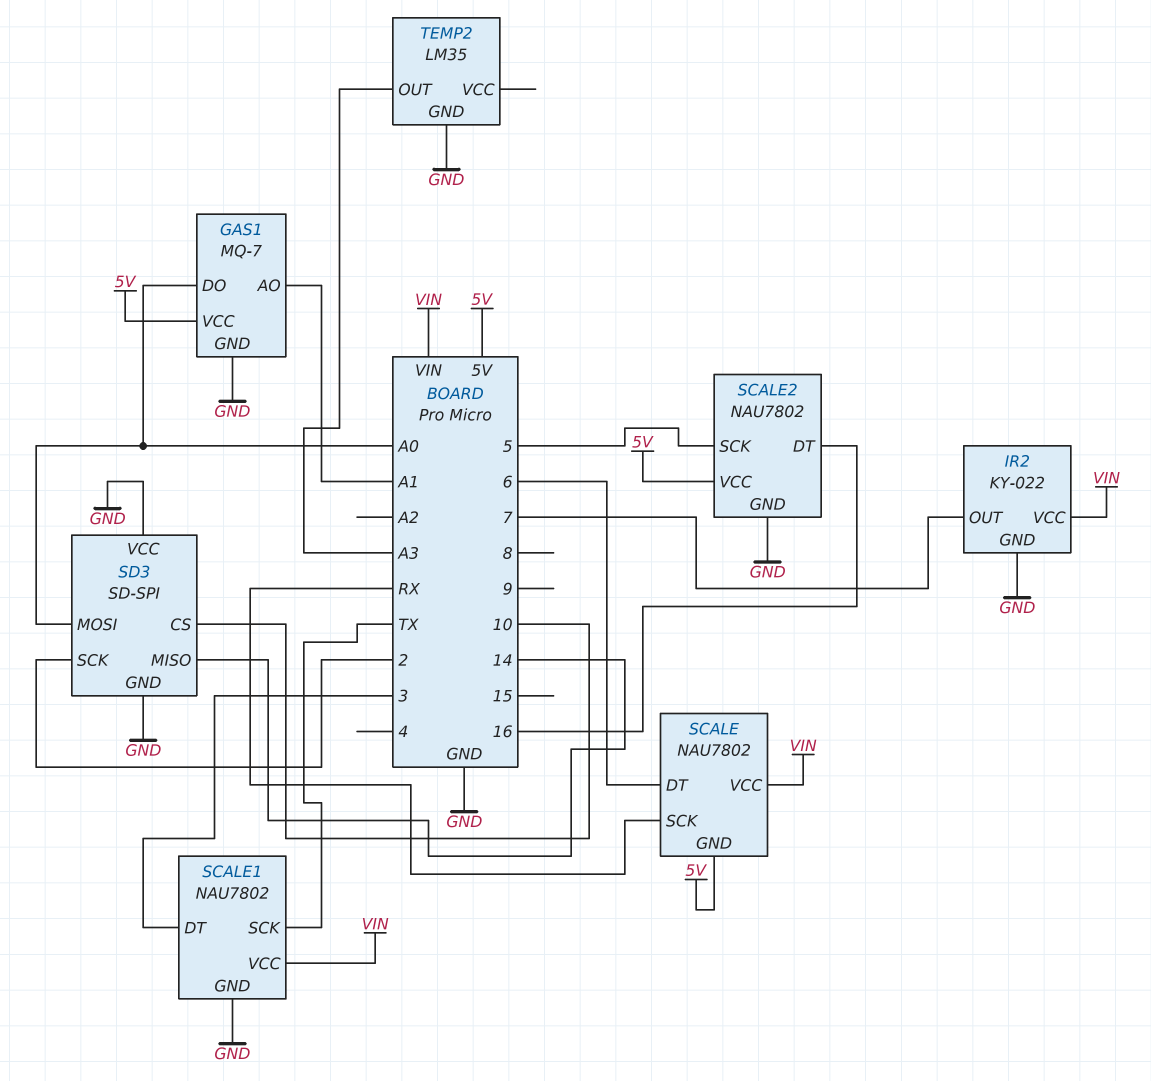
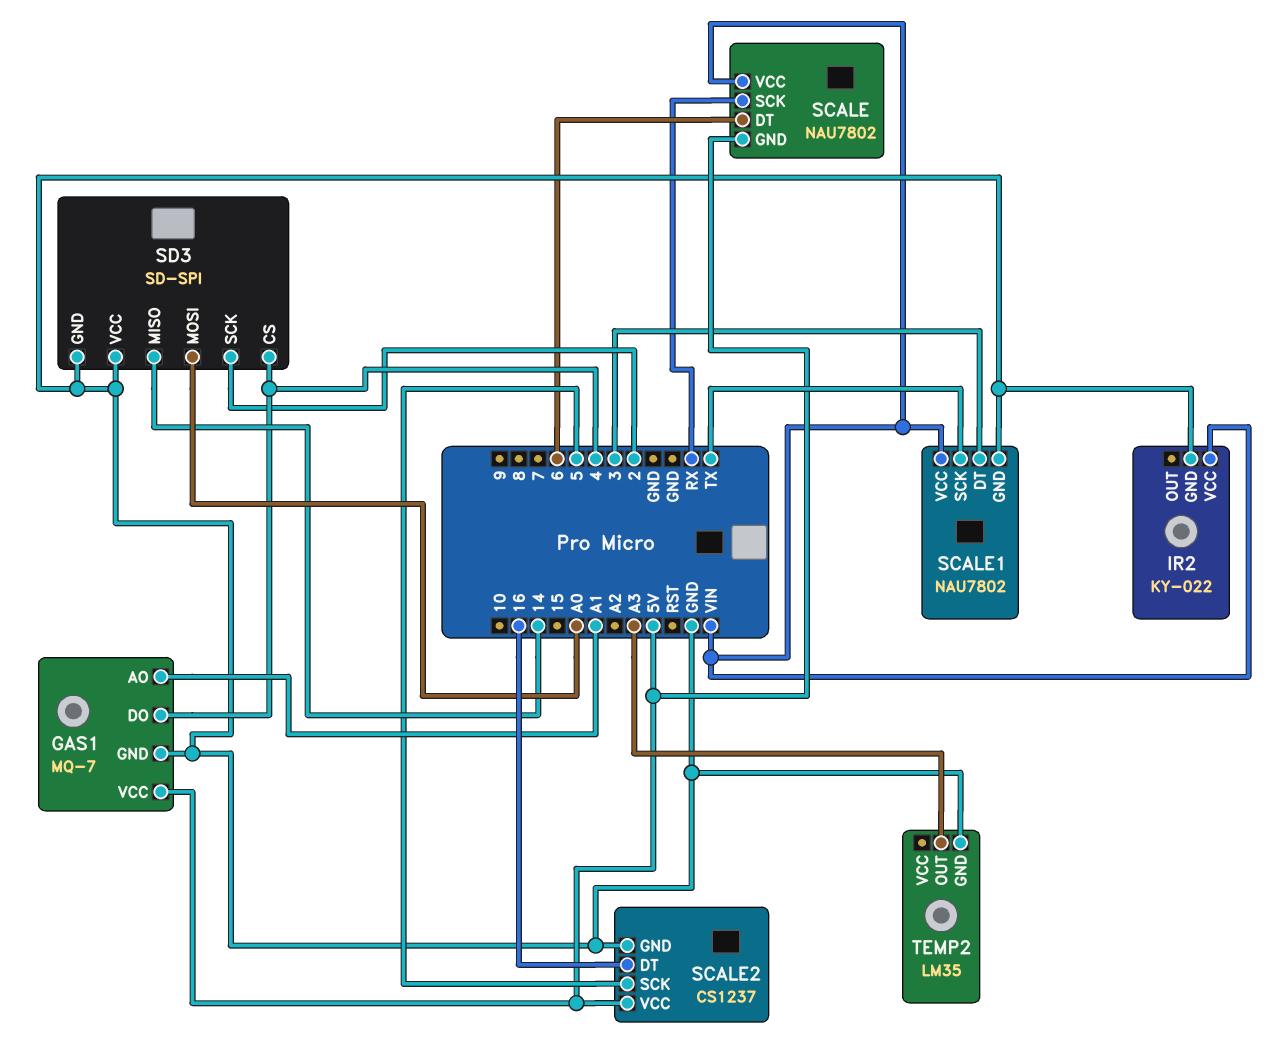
GAS1 pin DO: A0 -> 4
IR2 pin OUT: 7 -> none
SCALE2: NAU7802 -> CS1237
SD3 pin CS: 10 -> 4

